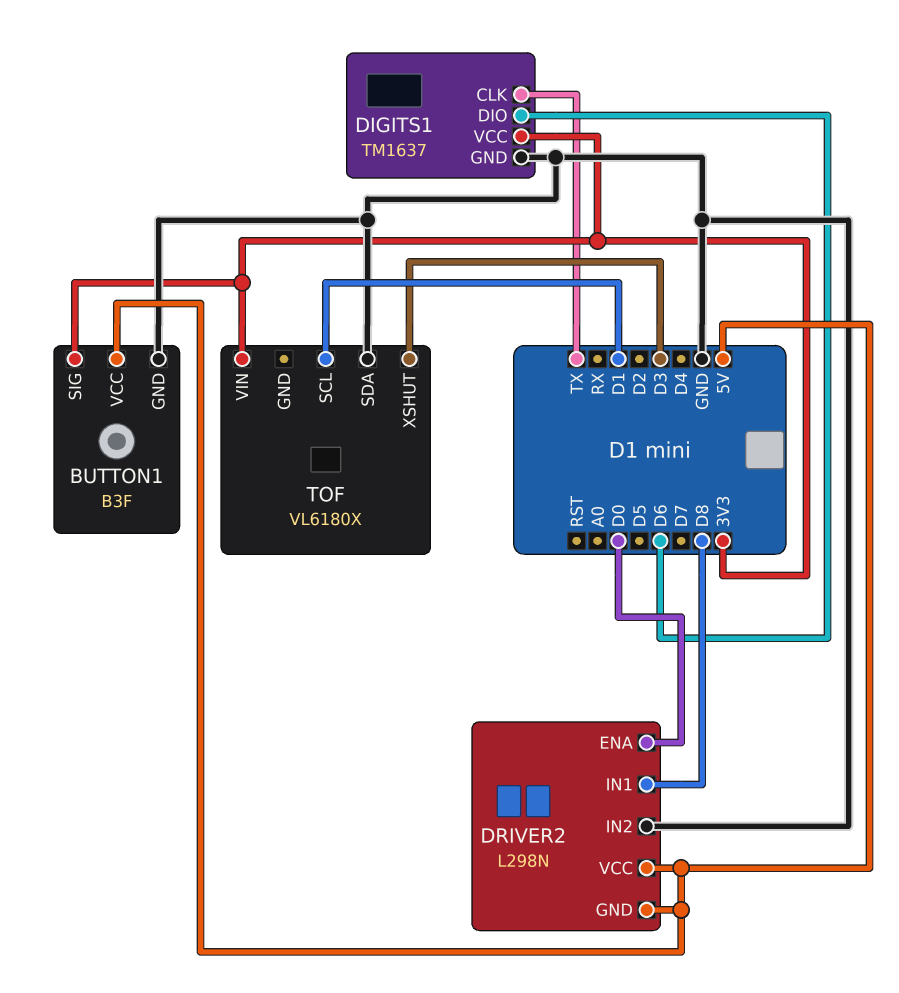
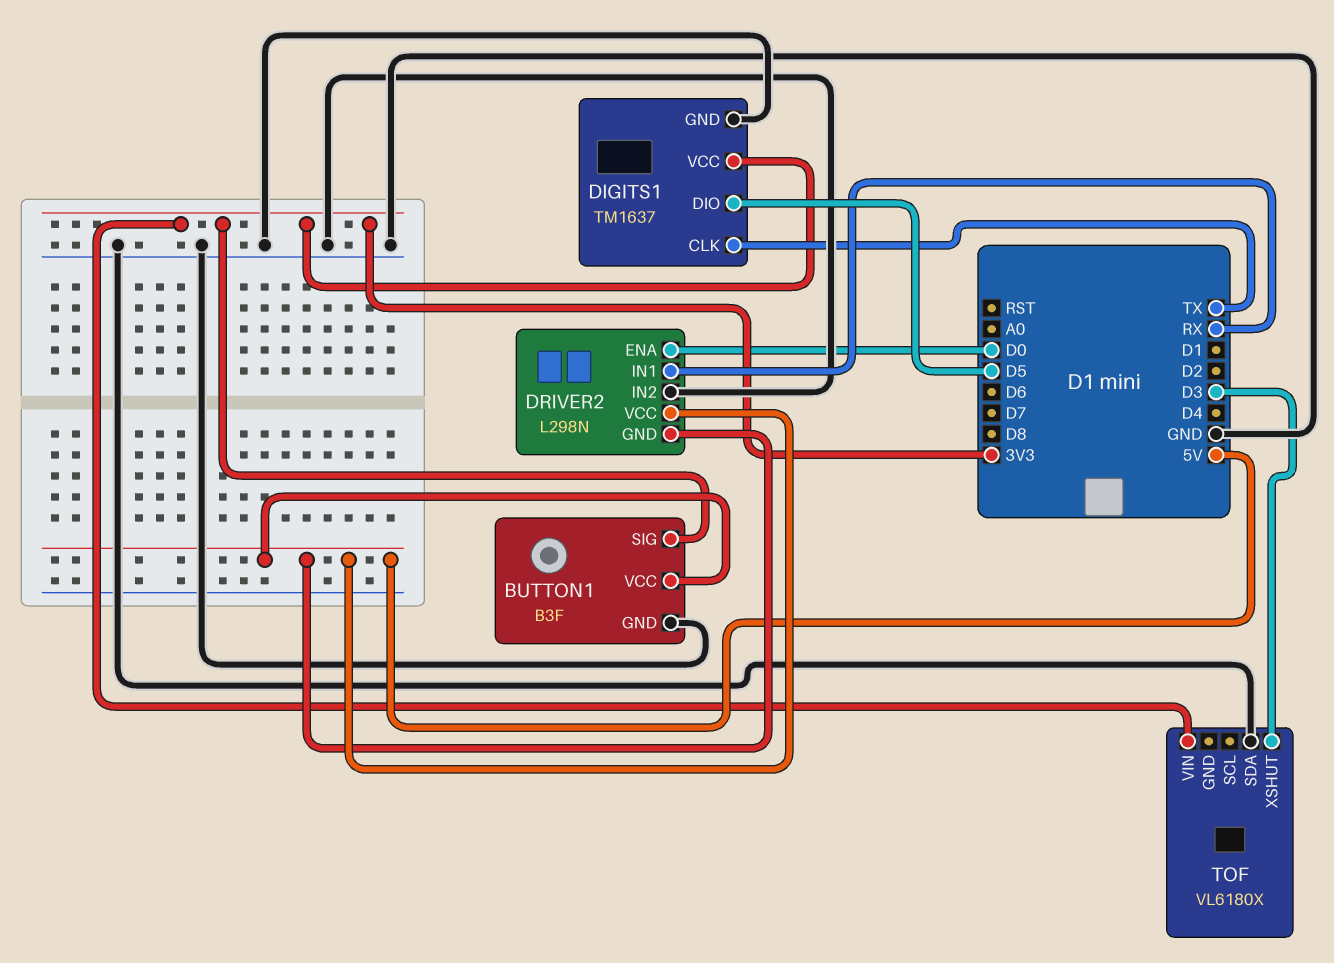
DIGITS1 pin DIO: D6 -> D5
DRIVER2 pin IN1: D8 -> RX
TOF pin SCL: D1 -> none

